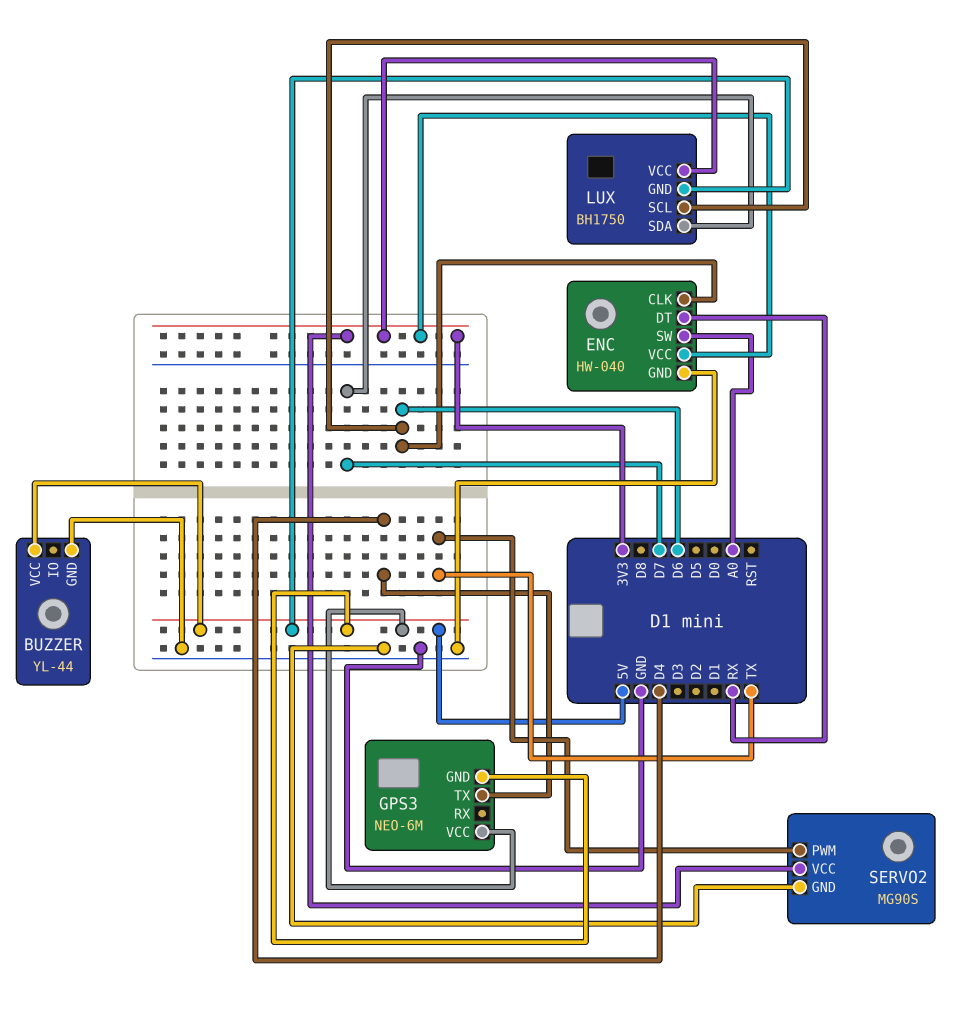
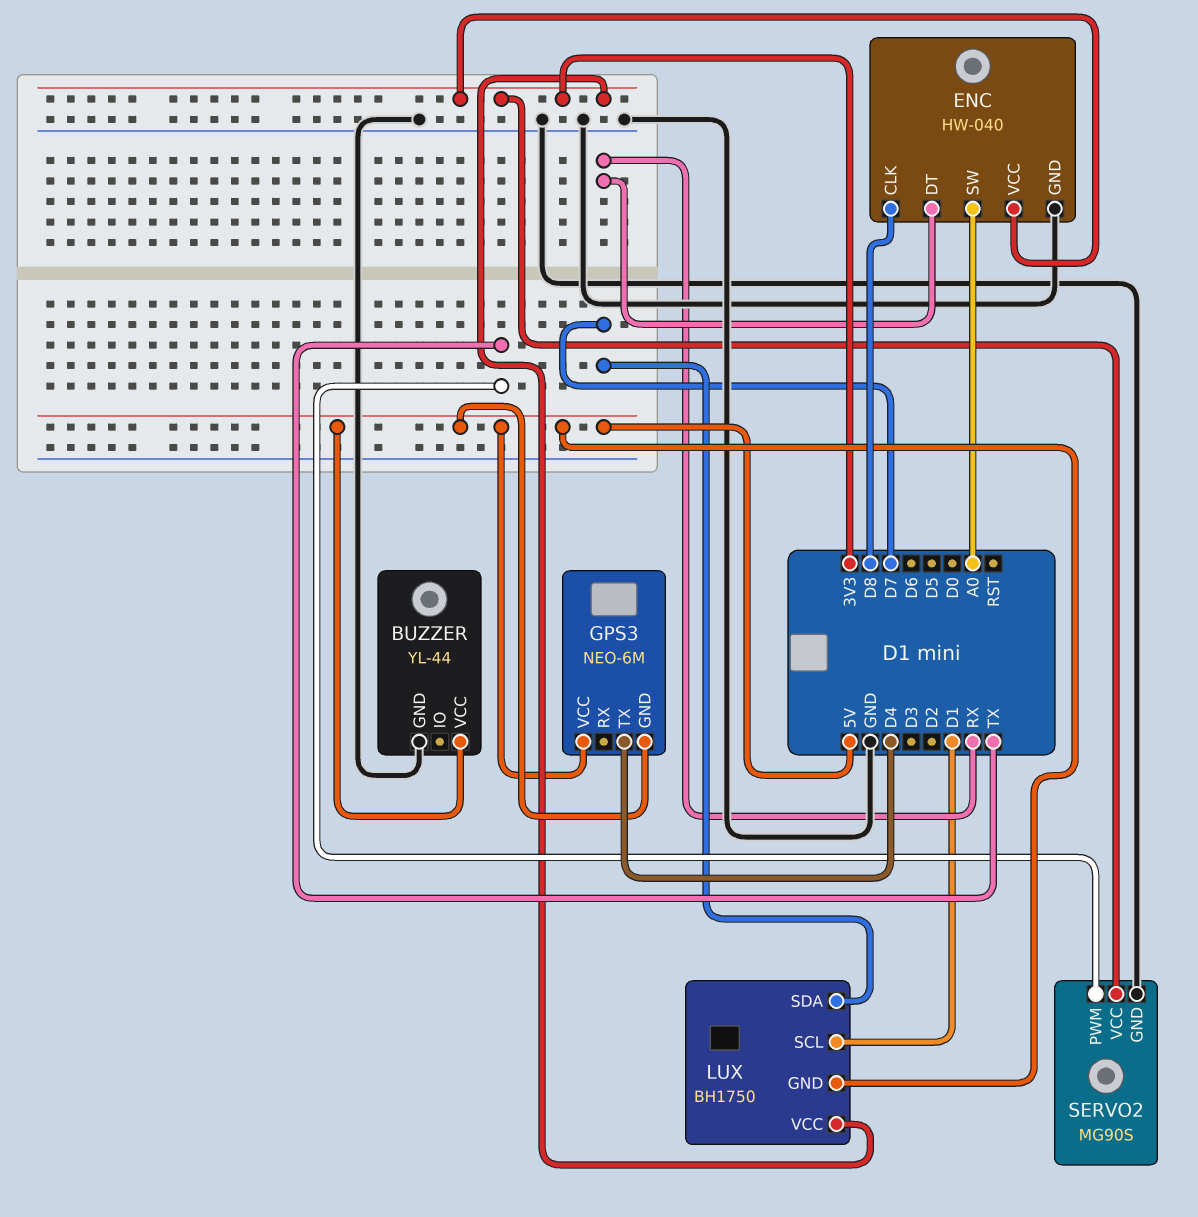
ENC pin CLK: D6 -> D8
LUX pin SCL: D6 -> D1

